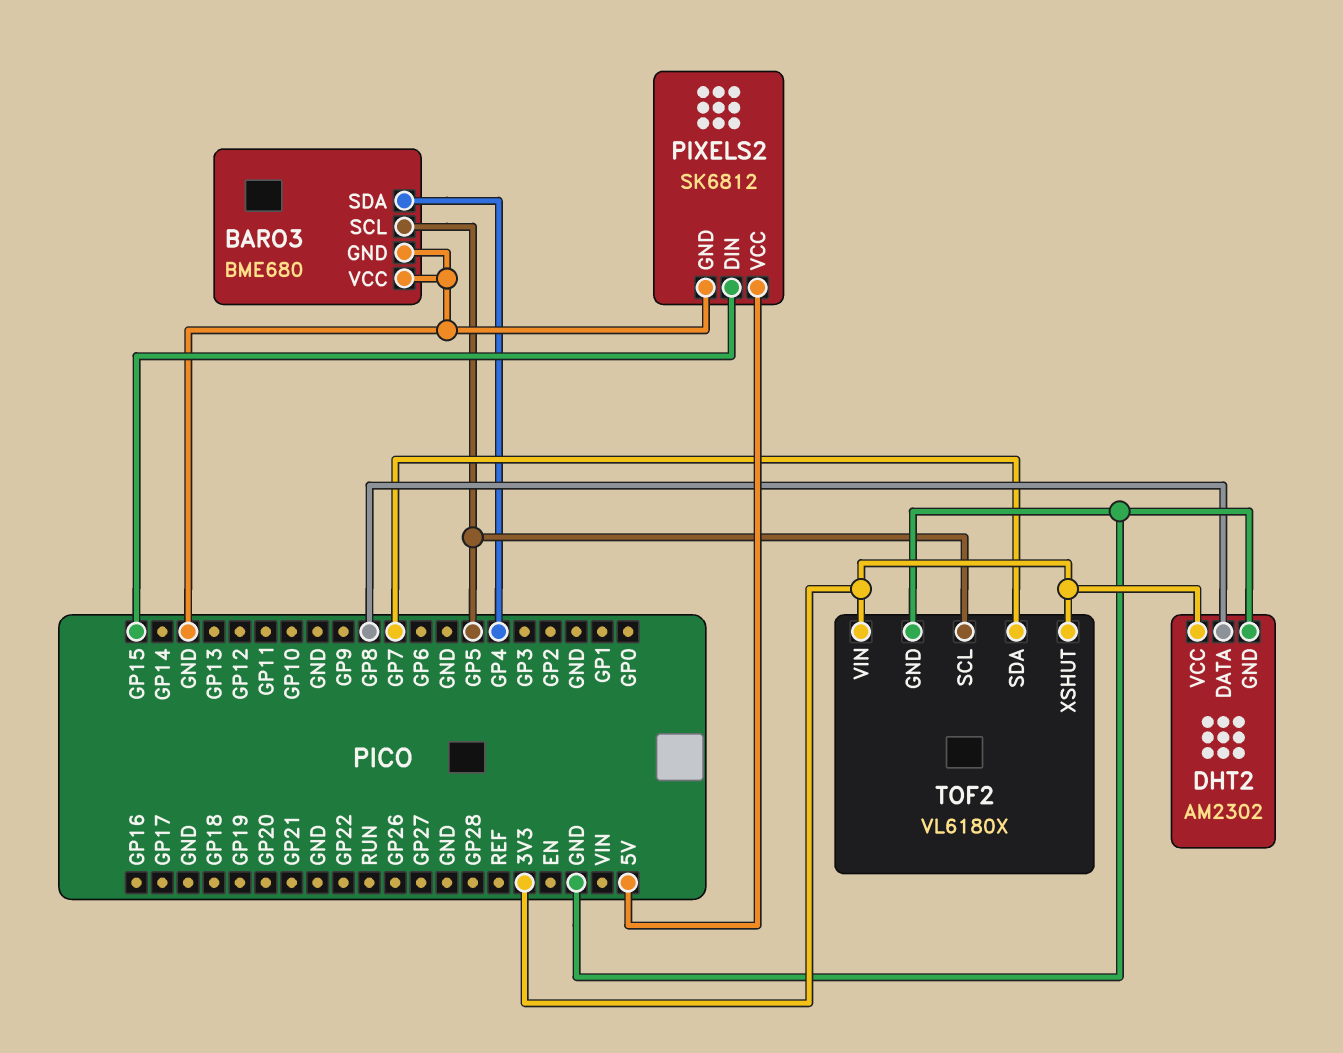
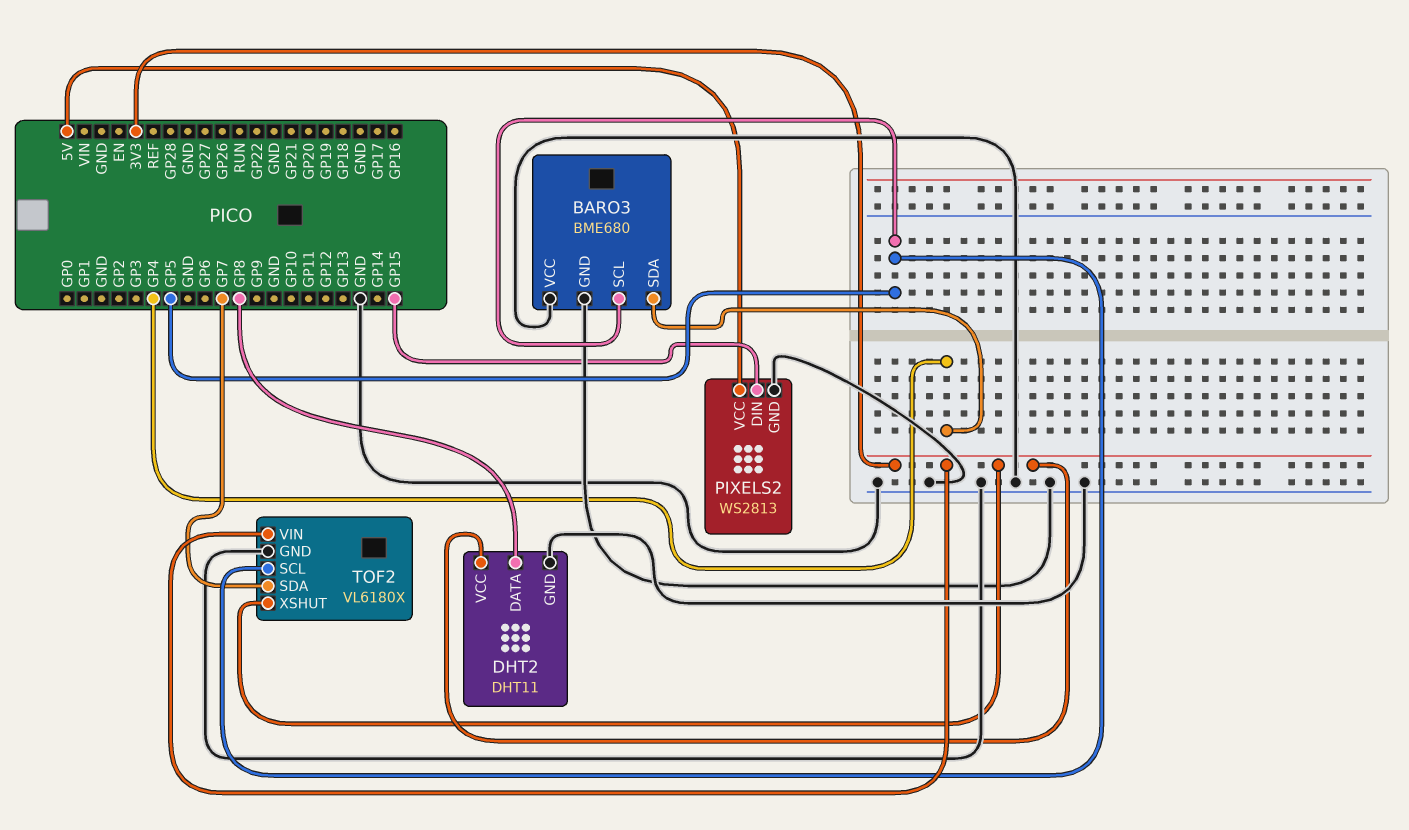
DHT2: AM2302 -> DHT11
PIXELS2: SK6812 -> WS2813

